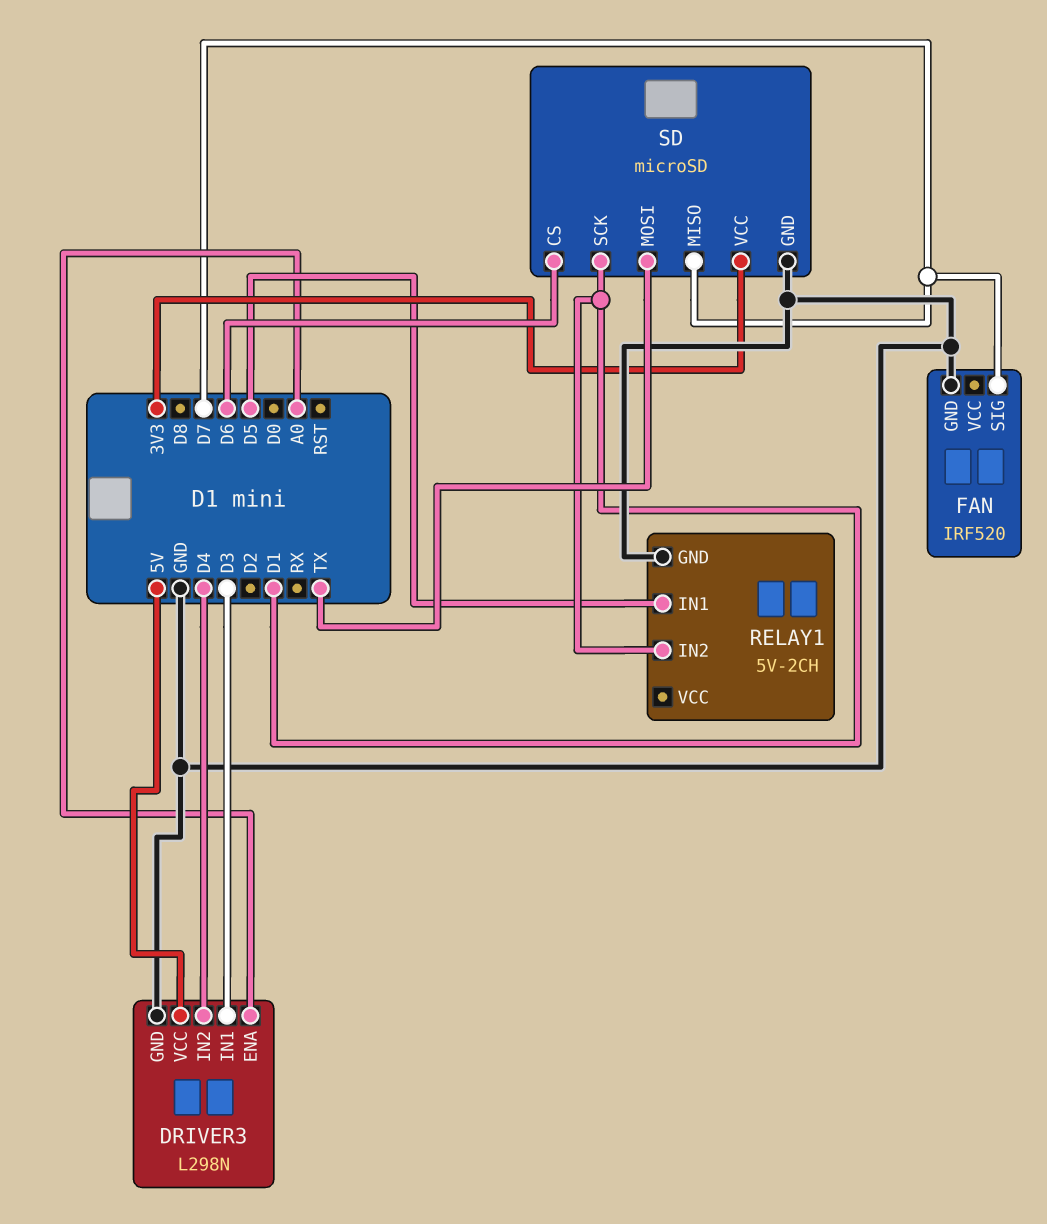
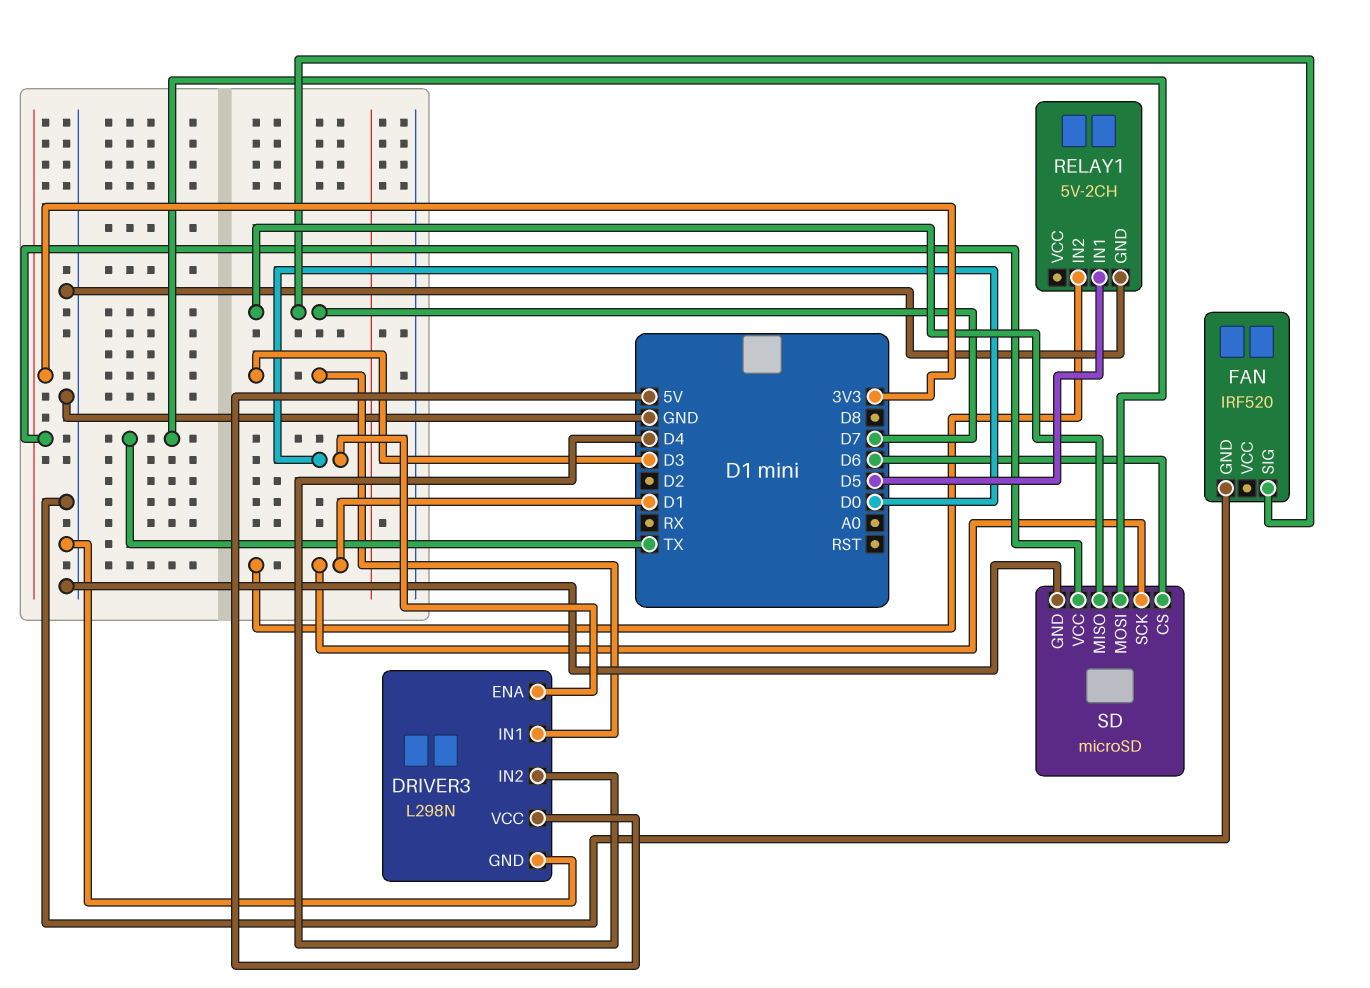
DRIVER3 pin ENA: A0 -> D0

